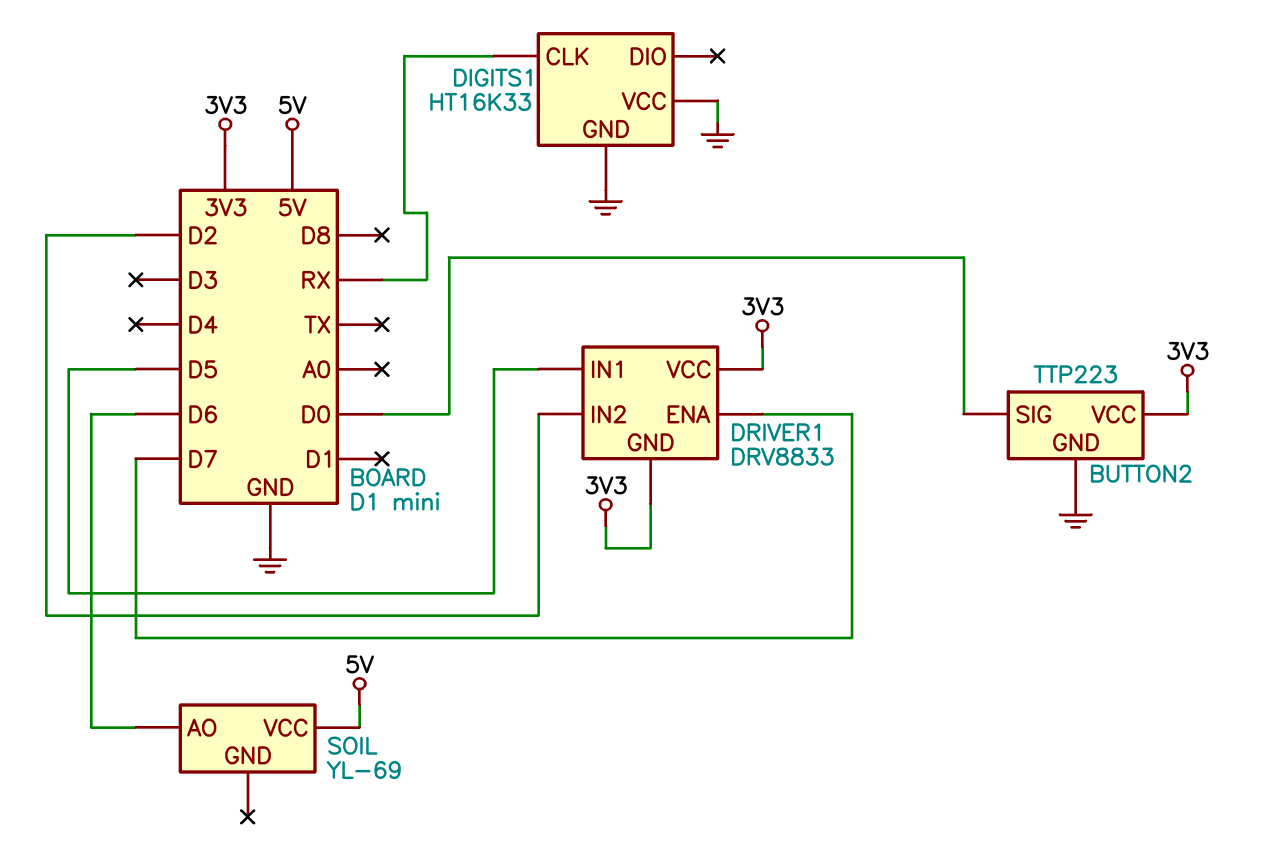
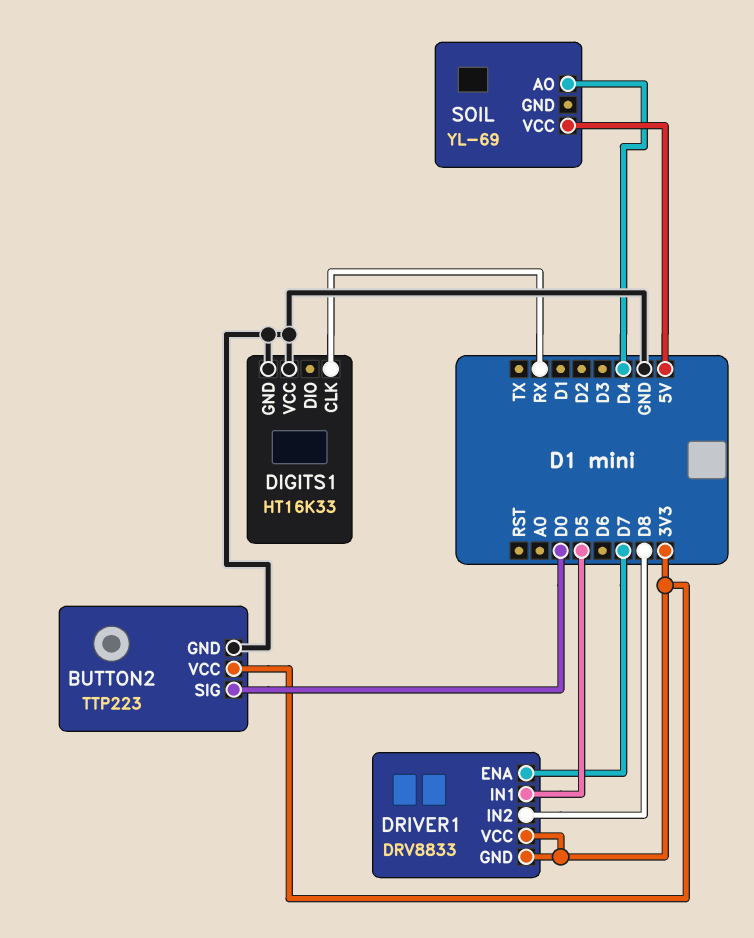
DRIVER1 pin IN2: D2 -> D8
SOIL pin AO: D6 -> D4

